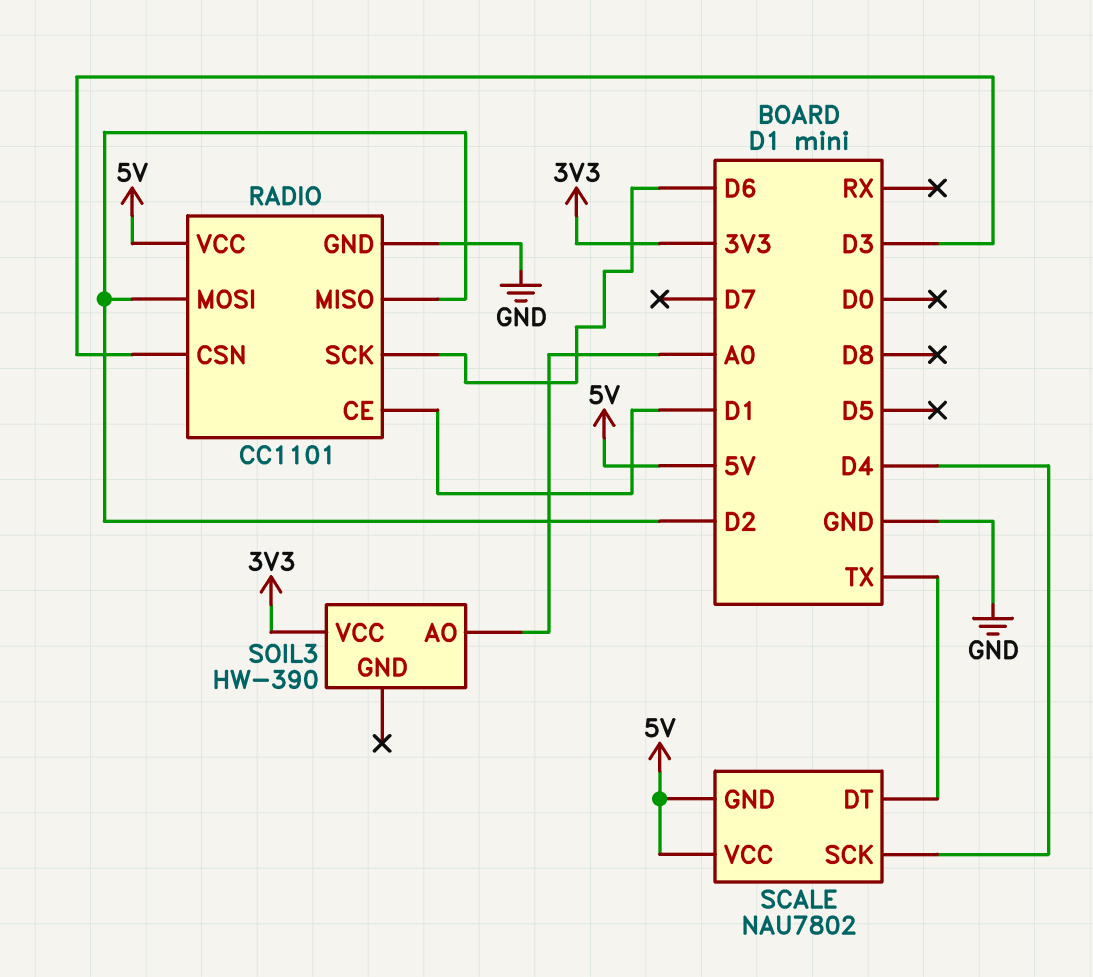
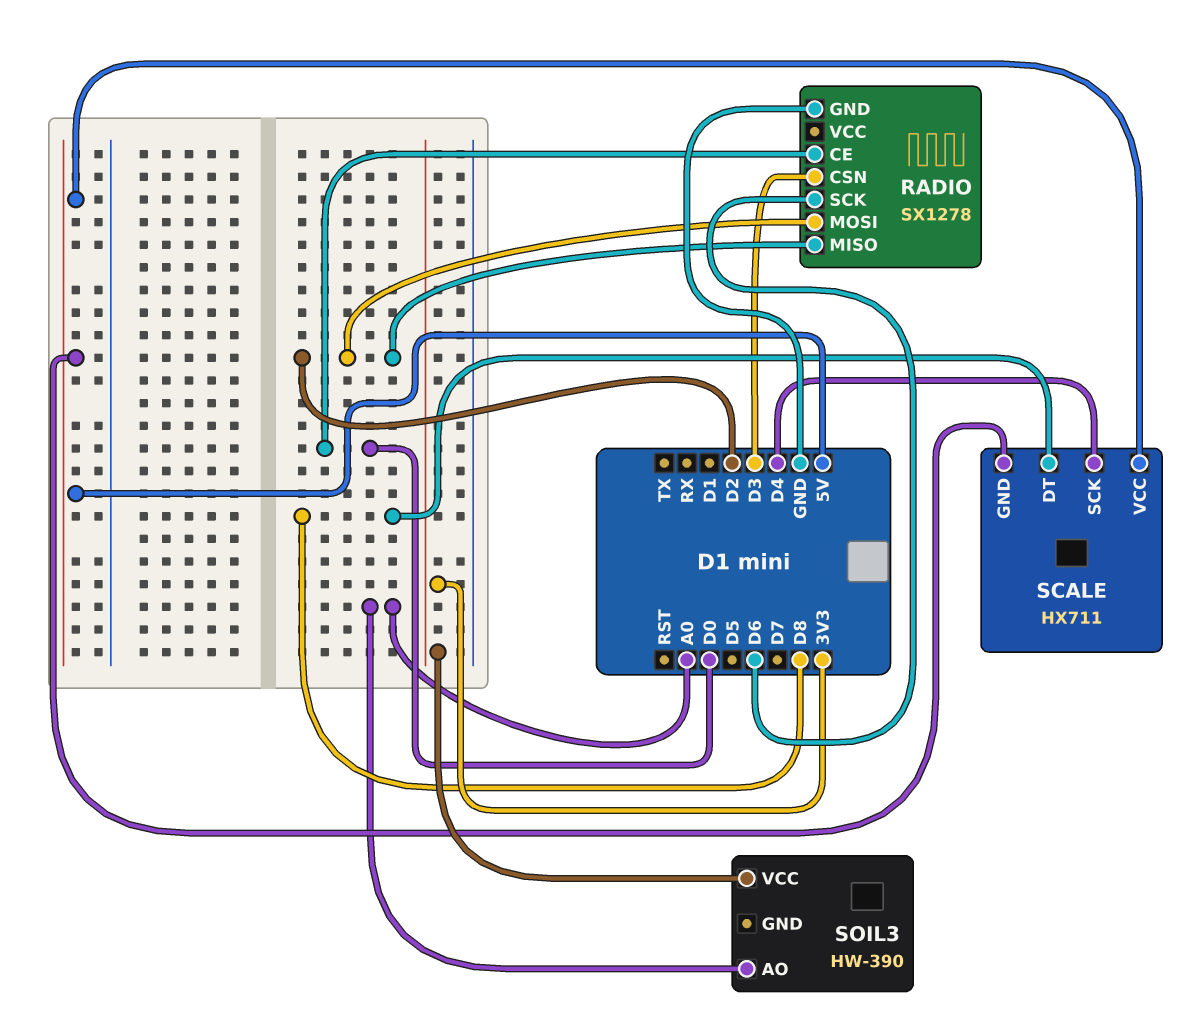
RADIO: CC1101 -> SX1278
RADIO pin CE: D1 -> D0
RADIO pin VCC: 5V -> none
SCALE: NAU7802 -> HX711
SCALE pin DT: TX -> D8

